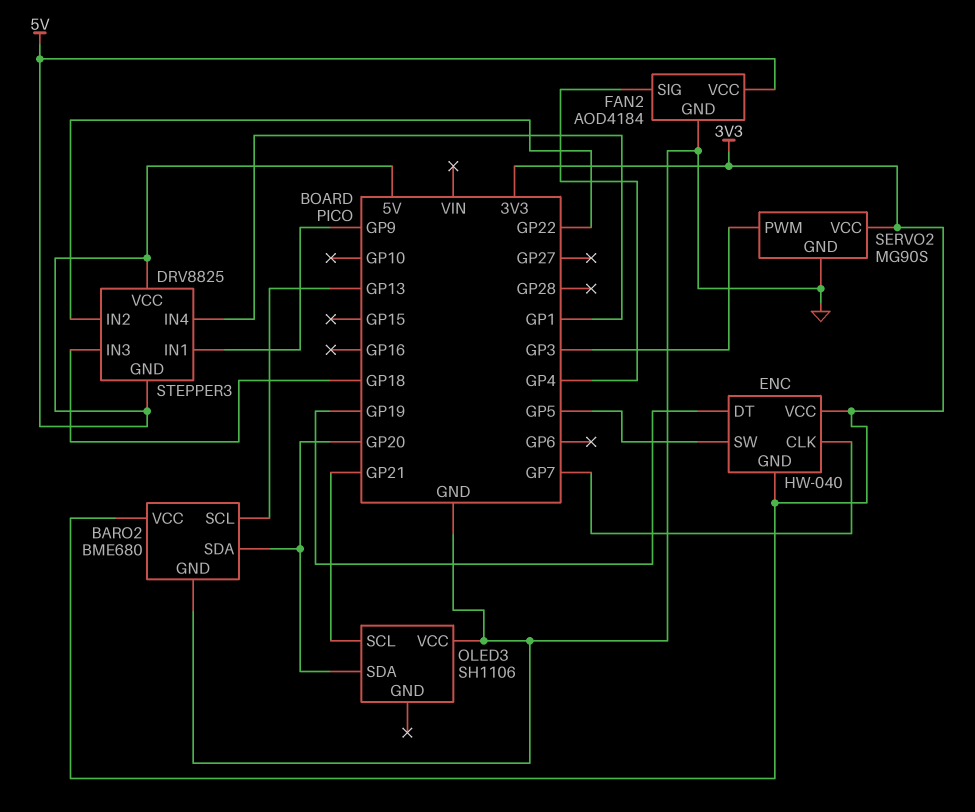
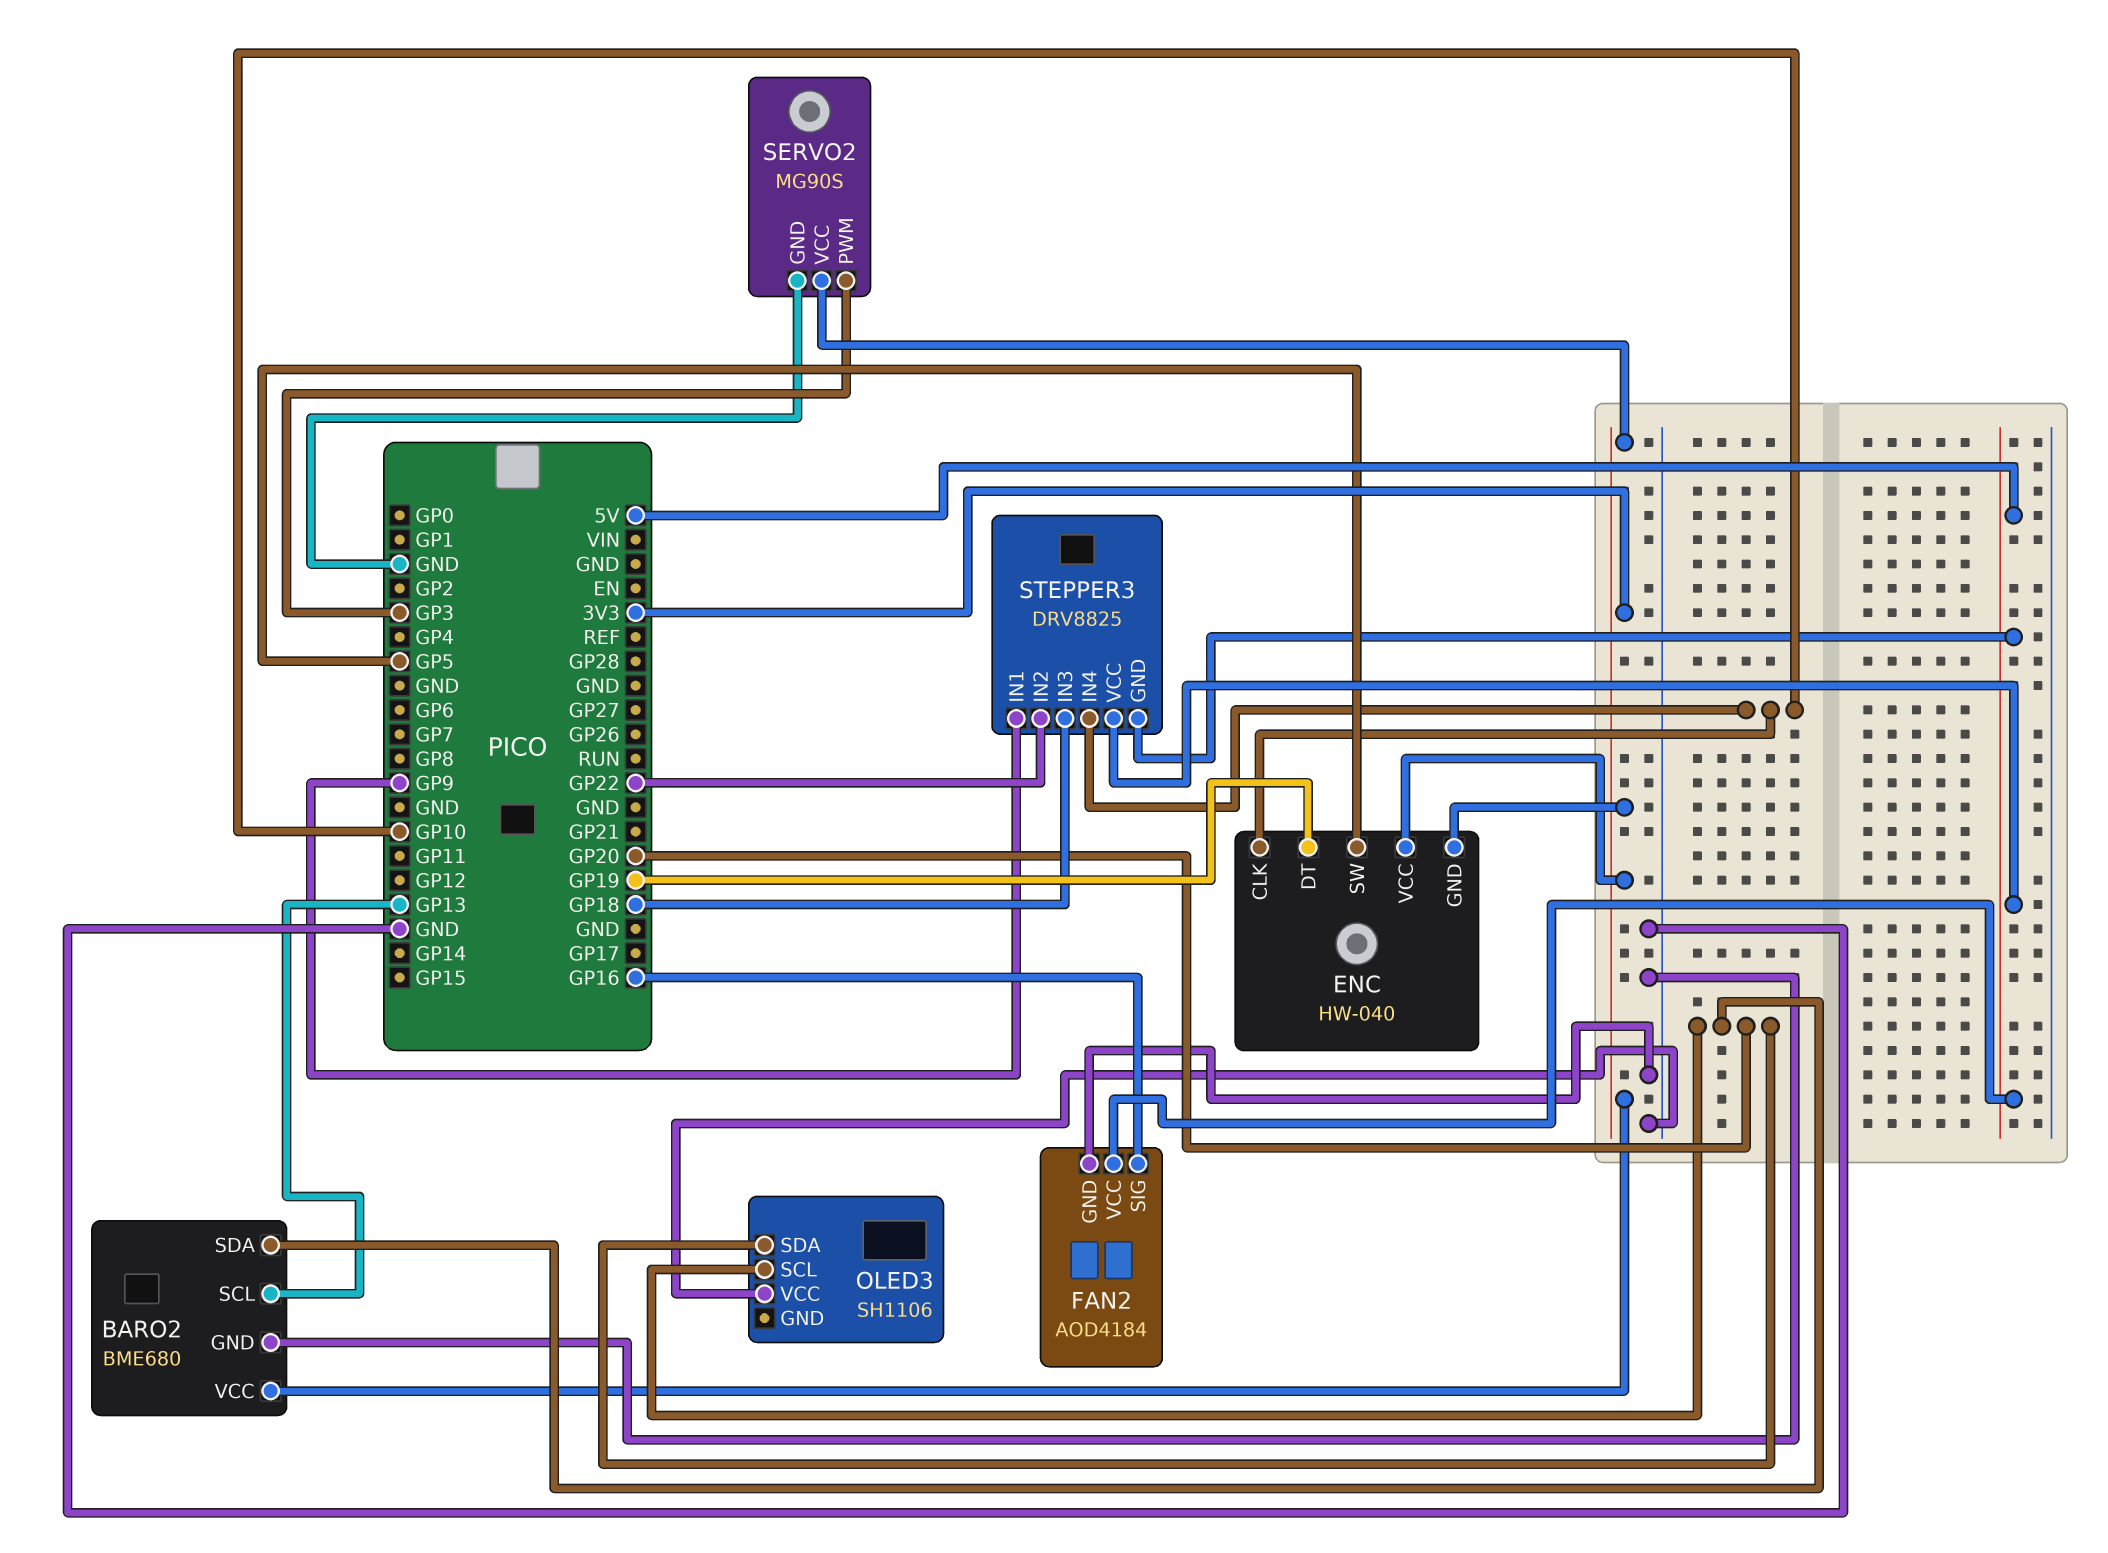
ENC pin CLK: GP7 -> GP10
FAN2 pin SIG: GP4 -> GP16
OLED3 pin SCL: GP21 -> GP20
STEPPER3 pin IN4: GP1 -> GP10

